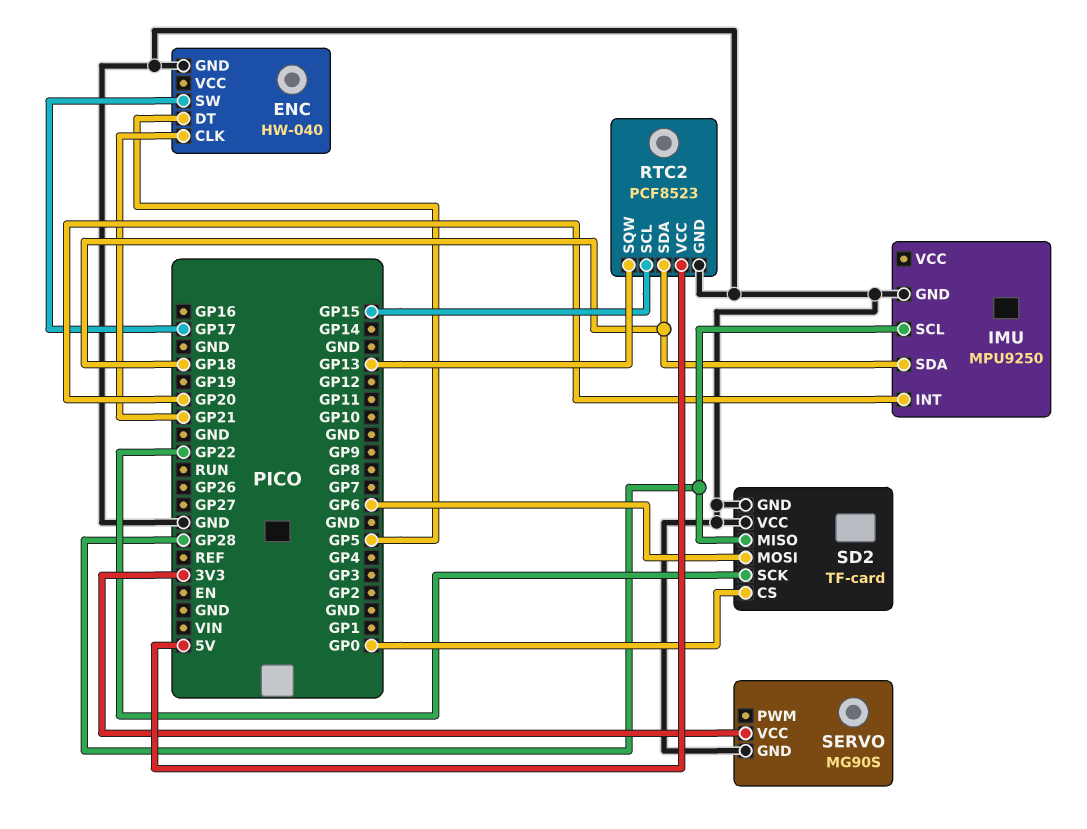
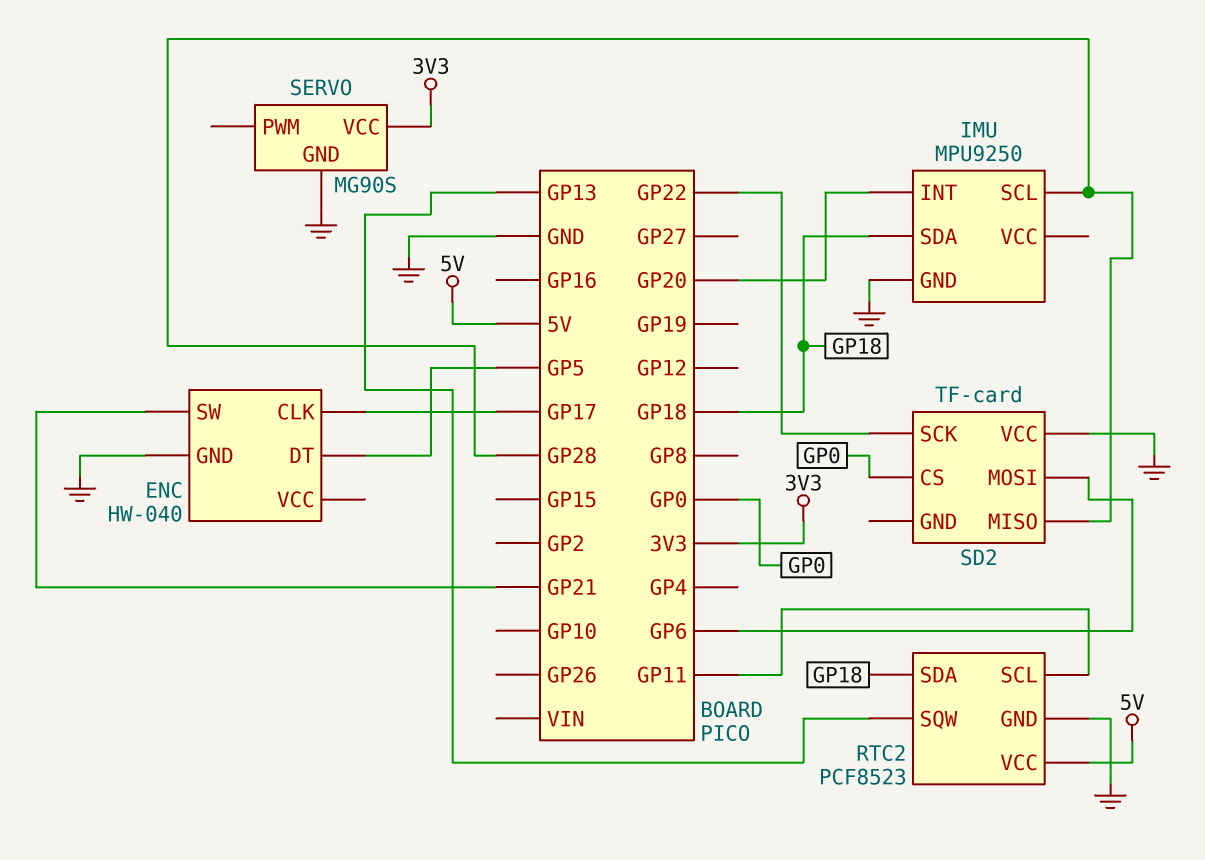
ENC pin CLK: GP21 -> GP17
ENC pin SW: GP17 -> GP21
RTC2 pin SCL: GP15 -> GP11
SD2 pin GND: GND -> none

